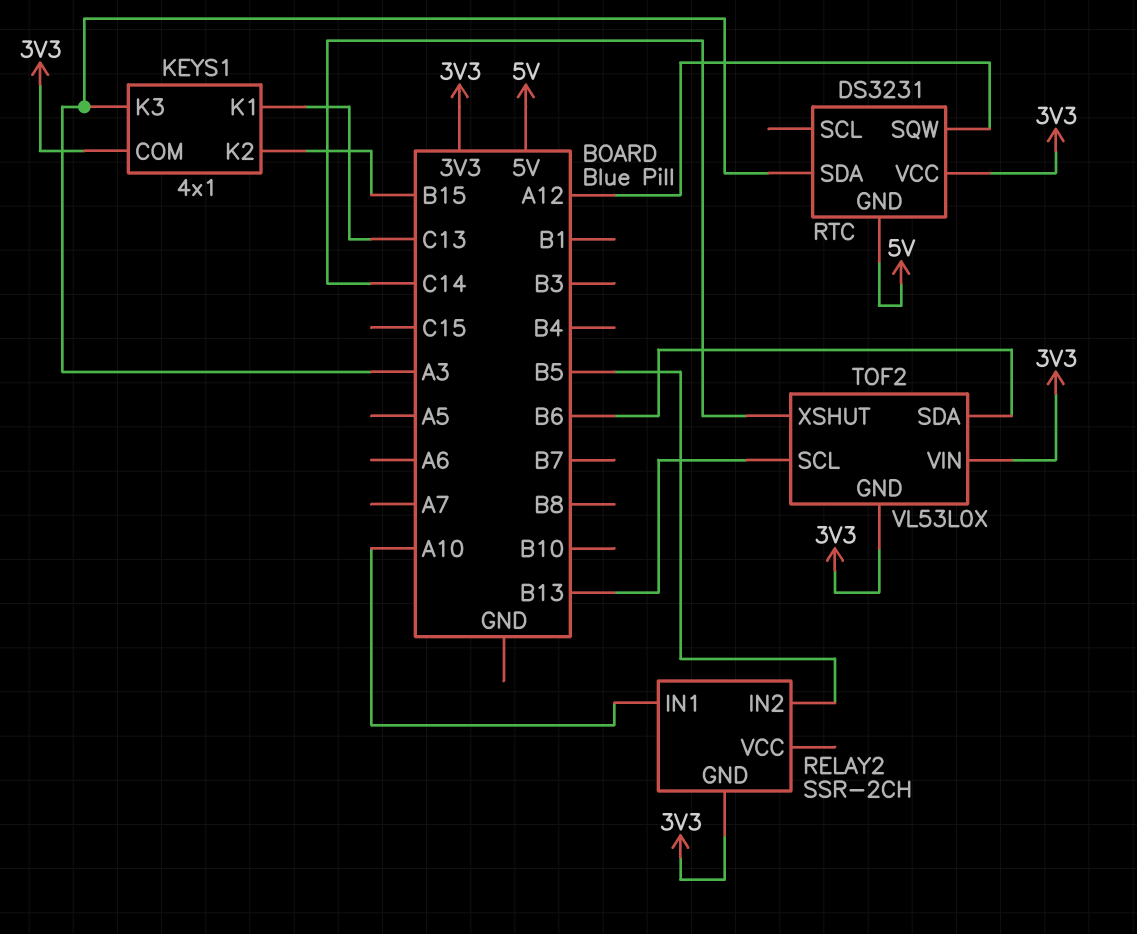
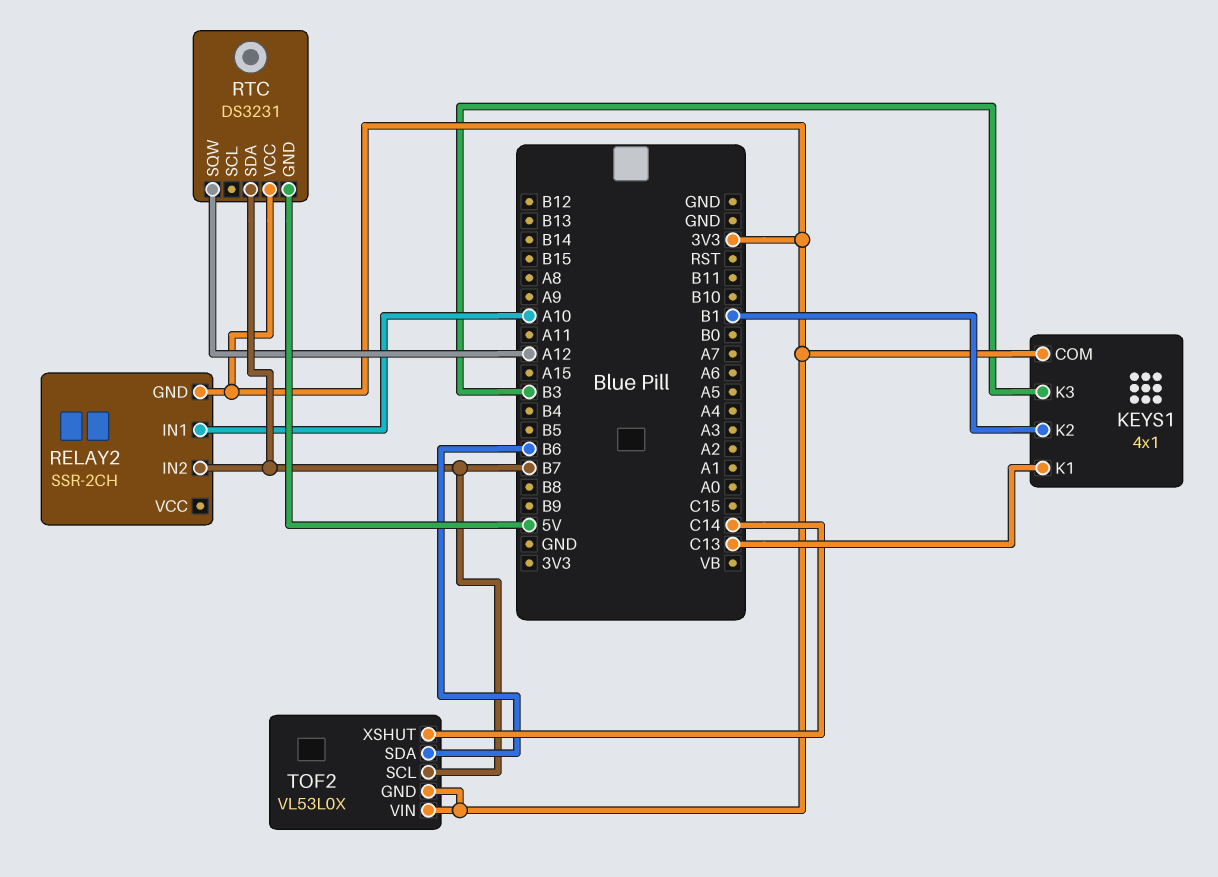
KEYS1 pin K2: B15 -> B1
KEYS1 pin K3: A3 -> B3
RELAY2 pin IN2: B5 -> B7
RTC pin SDA: A3 -> B7
TOF2 pin SCL: B13 -> B7

